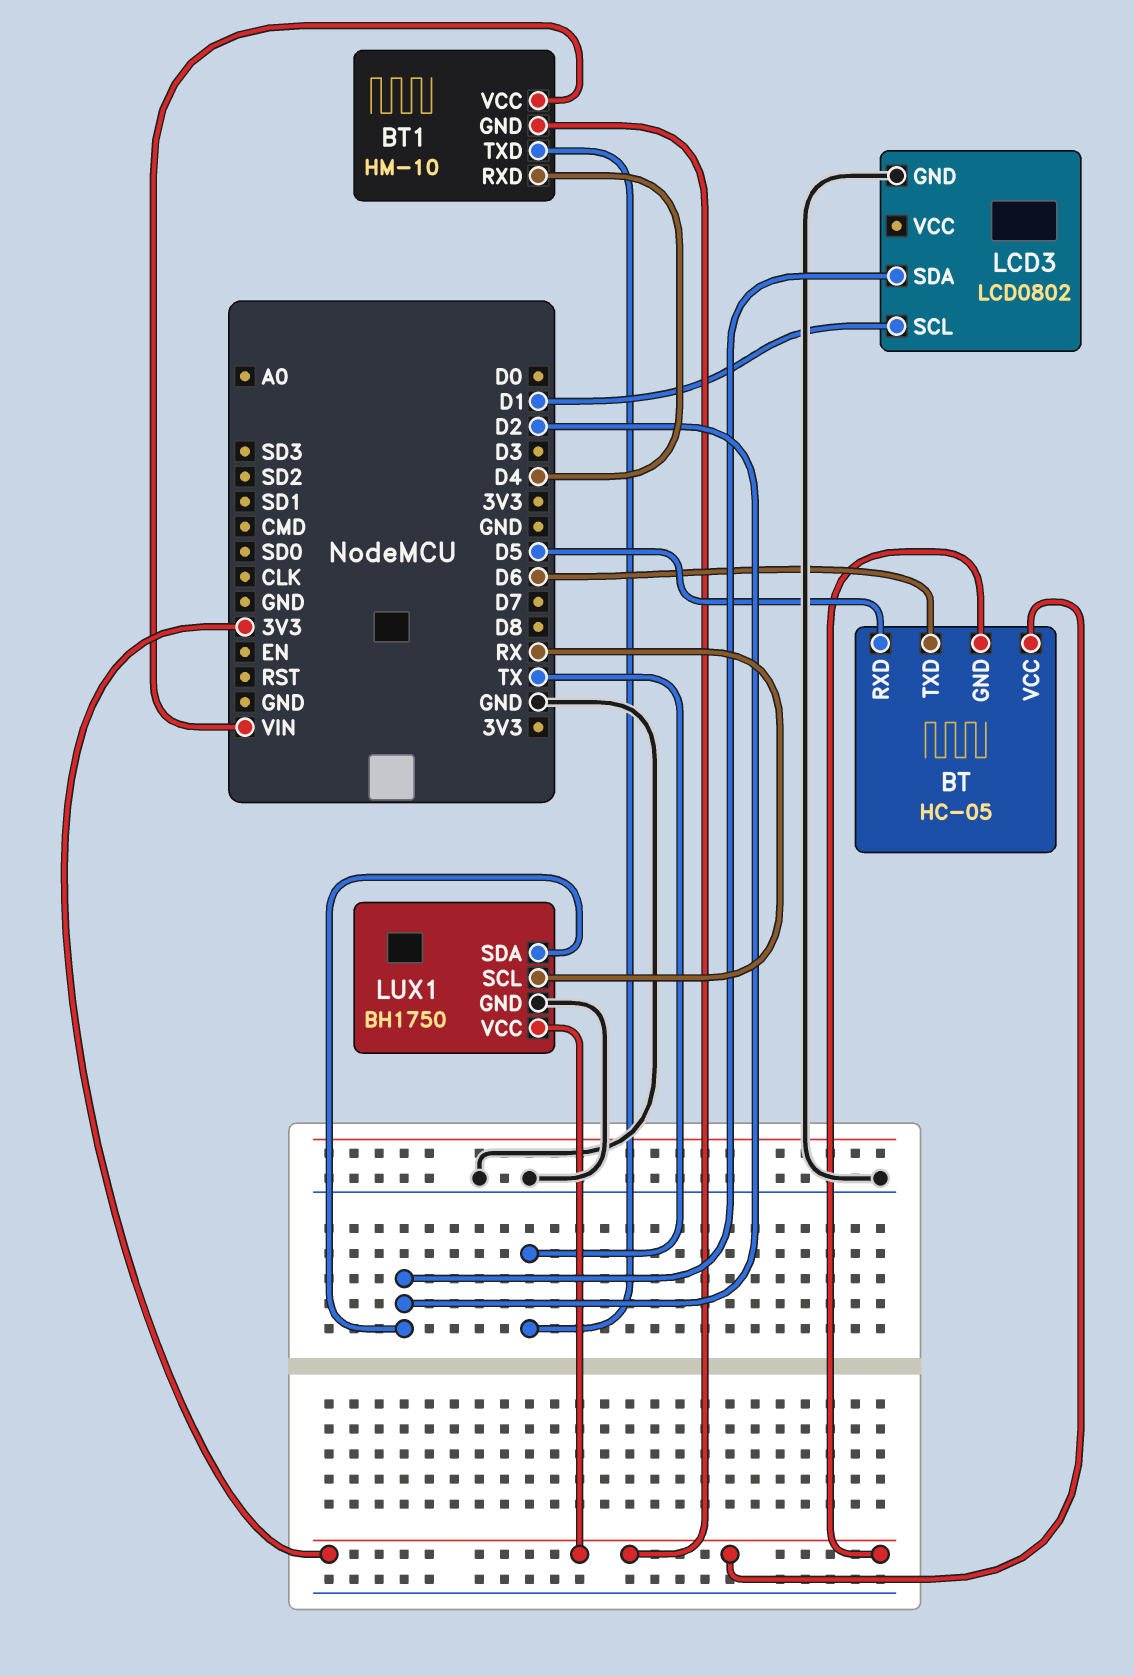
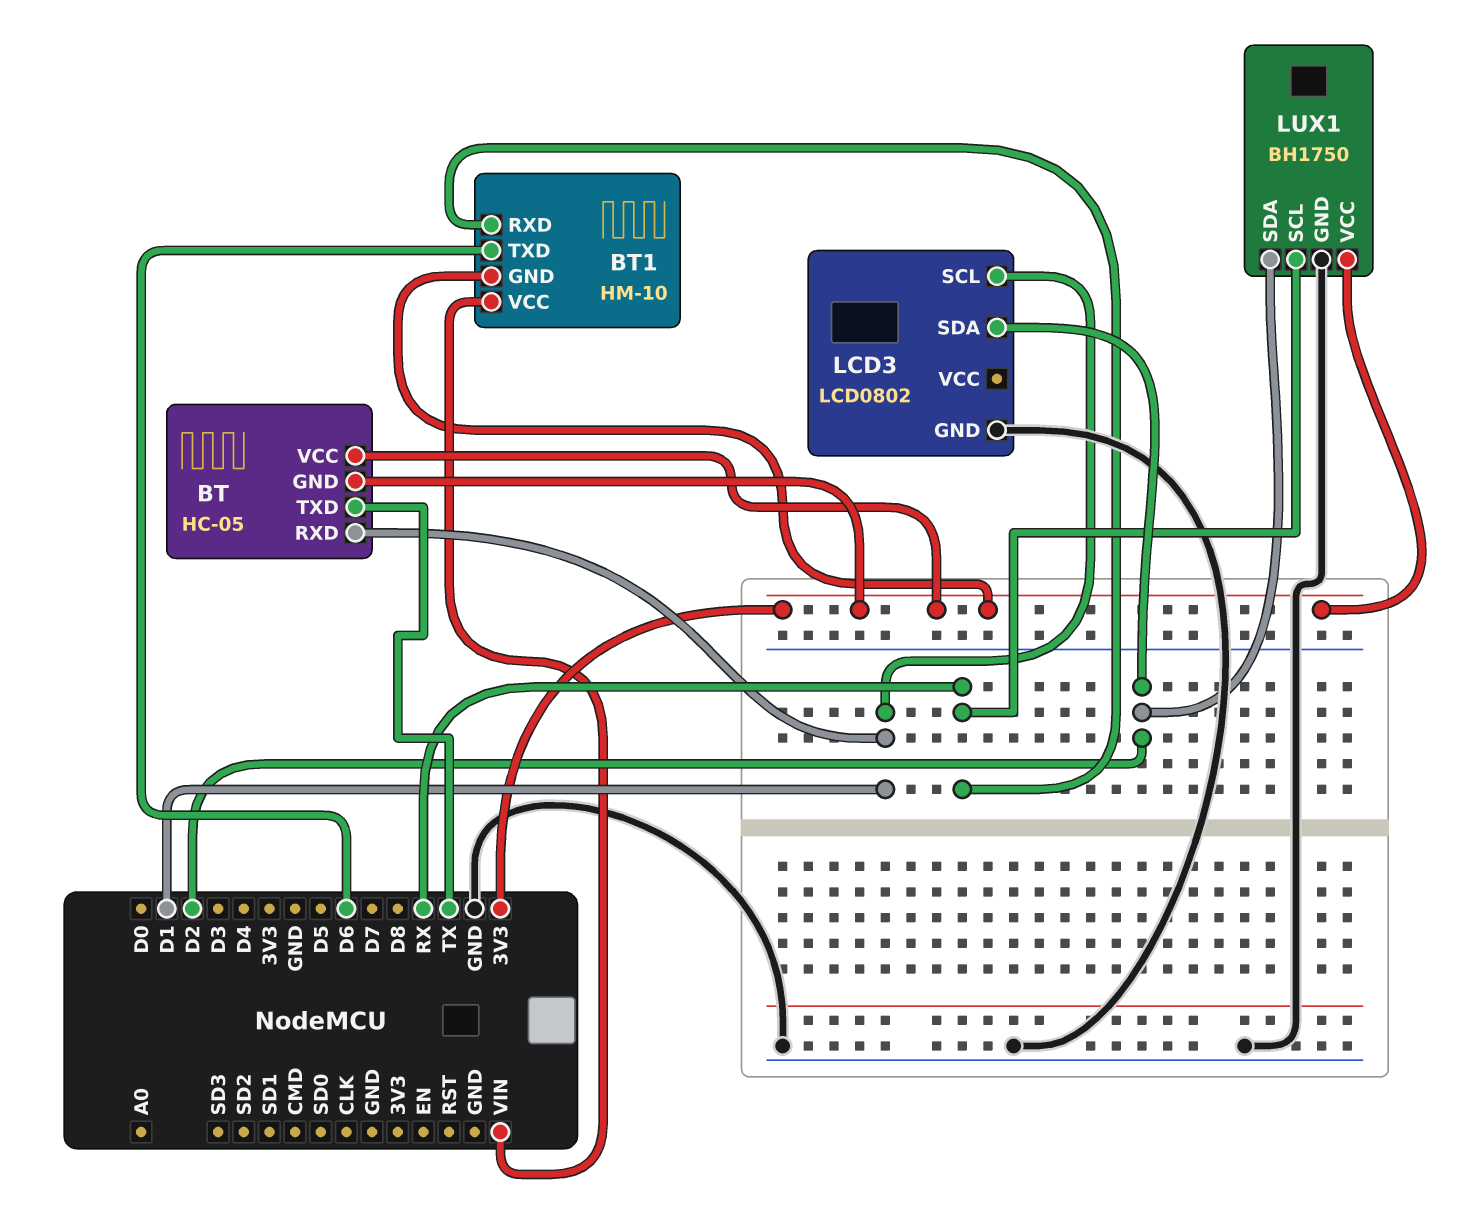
BT pin RXD: D5 -> D1
BT pin TXD: D6 -> TX
BT1 pin RXD: D4 -> RX
BT1 pin TXD: TX -> D6

